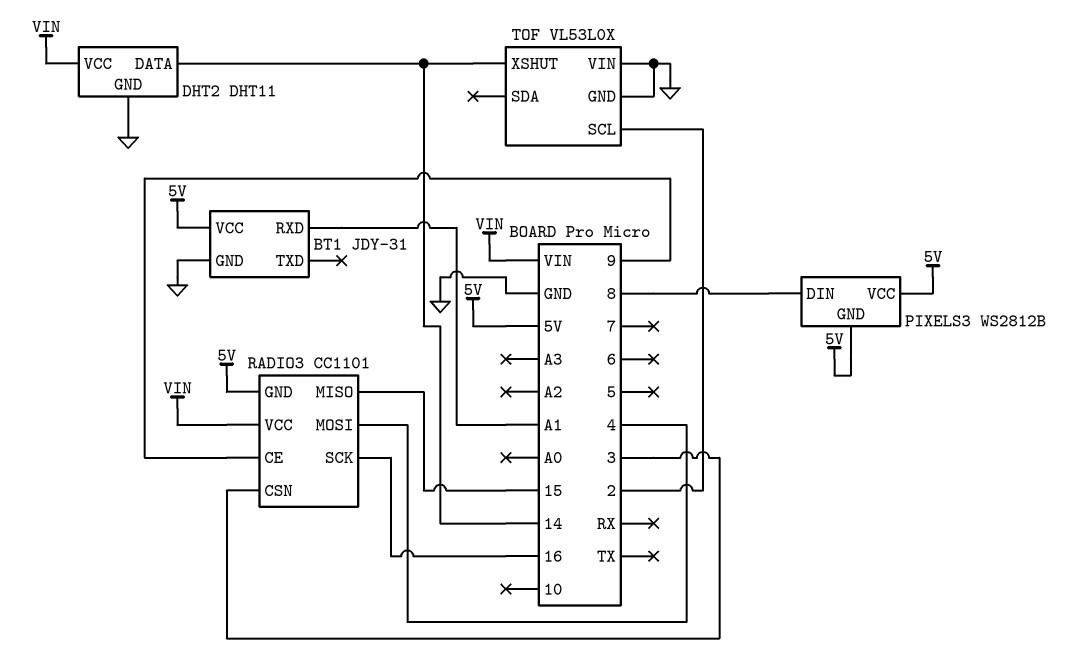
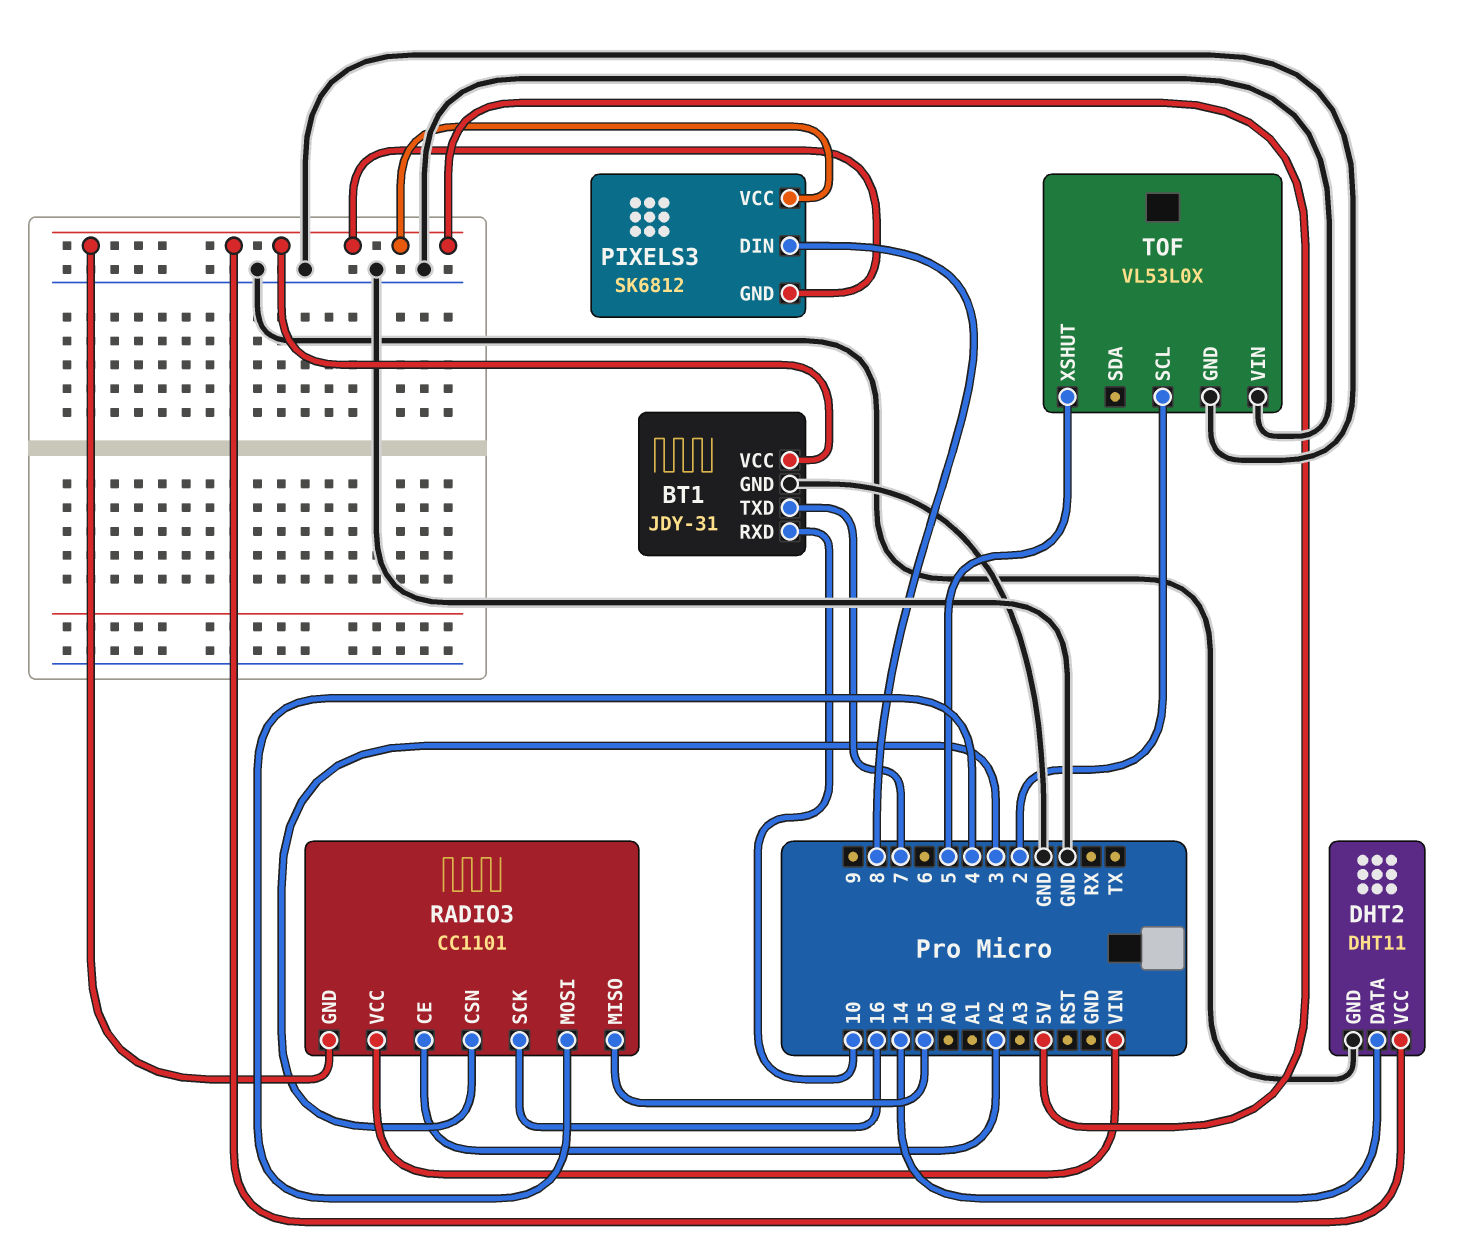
BT1 pin RXD: A1 -> 10
BT1 pin TXD: none -> 7
DHT2 pin VCC: VIN -> 5V
PIXELS3: WS2812B -> SK6812
RADIO3 pin CE: 9 -> A2
TOF pin XSHUT: 14 -> 5

